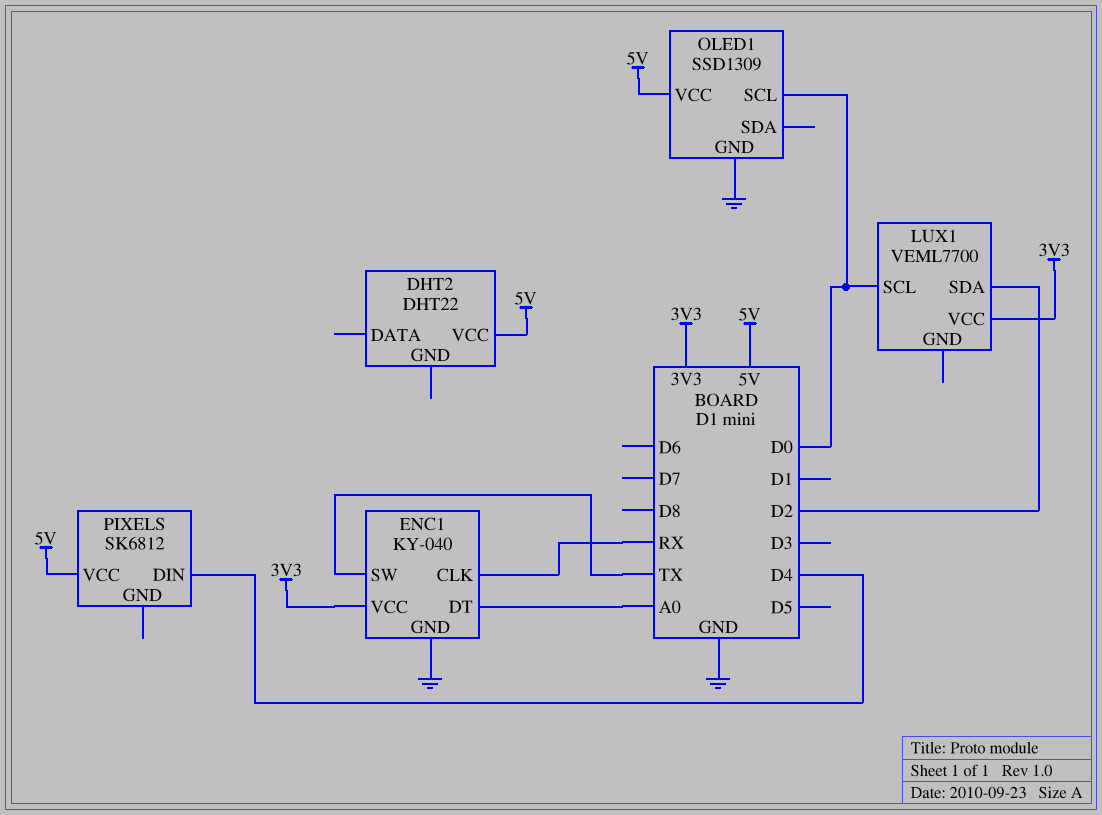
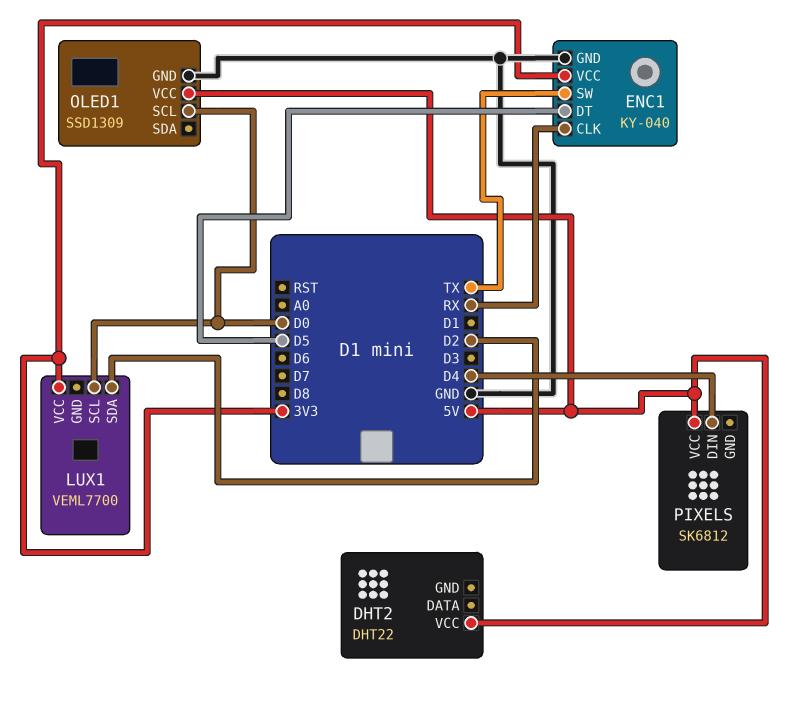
ENC1 pin DT: A0 -> D5

